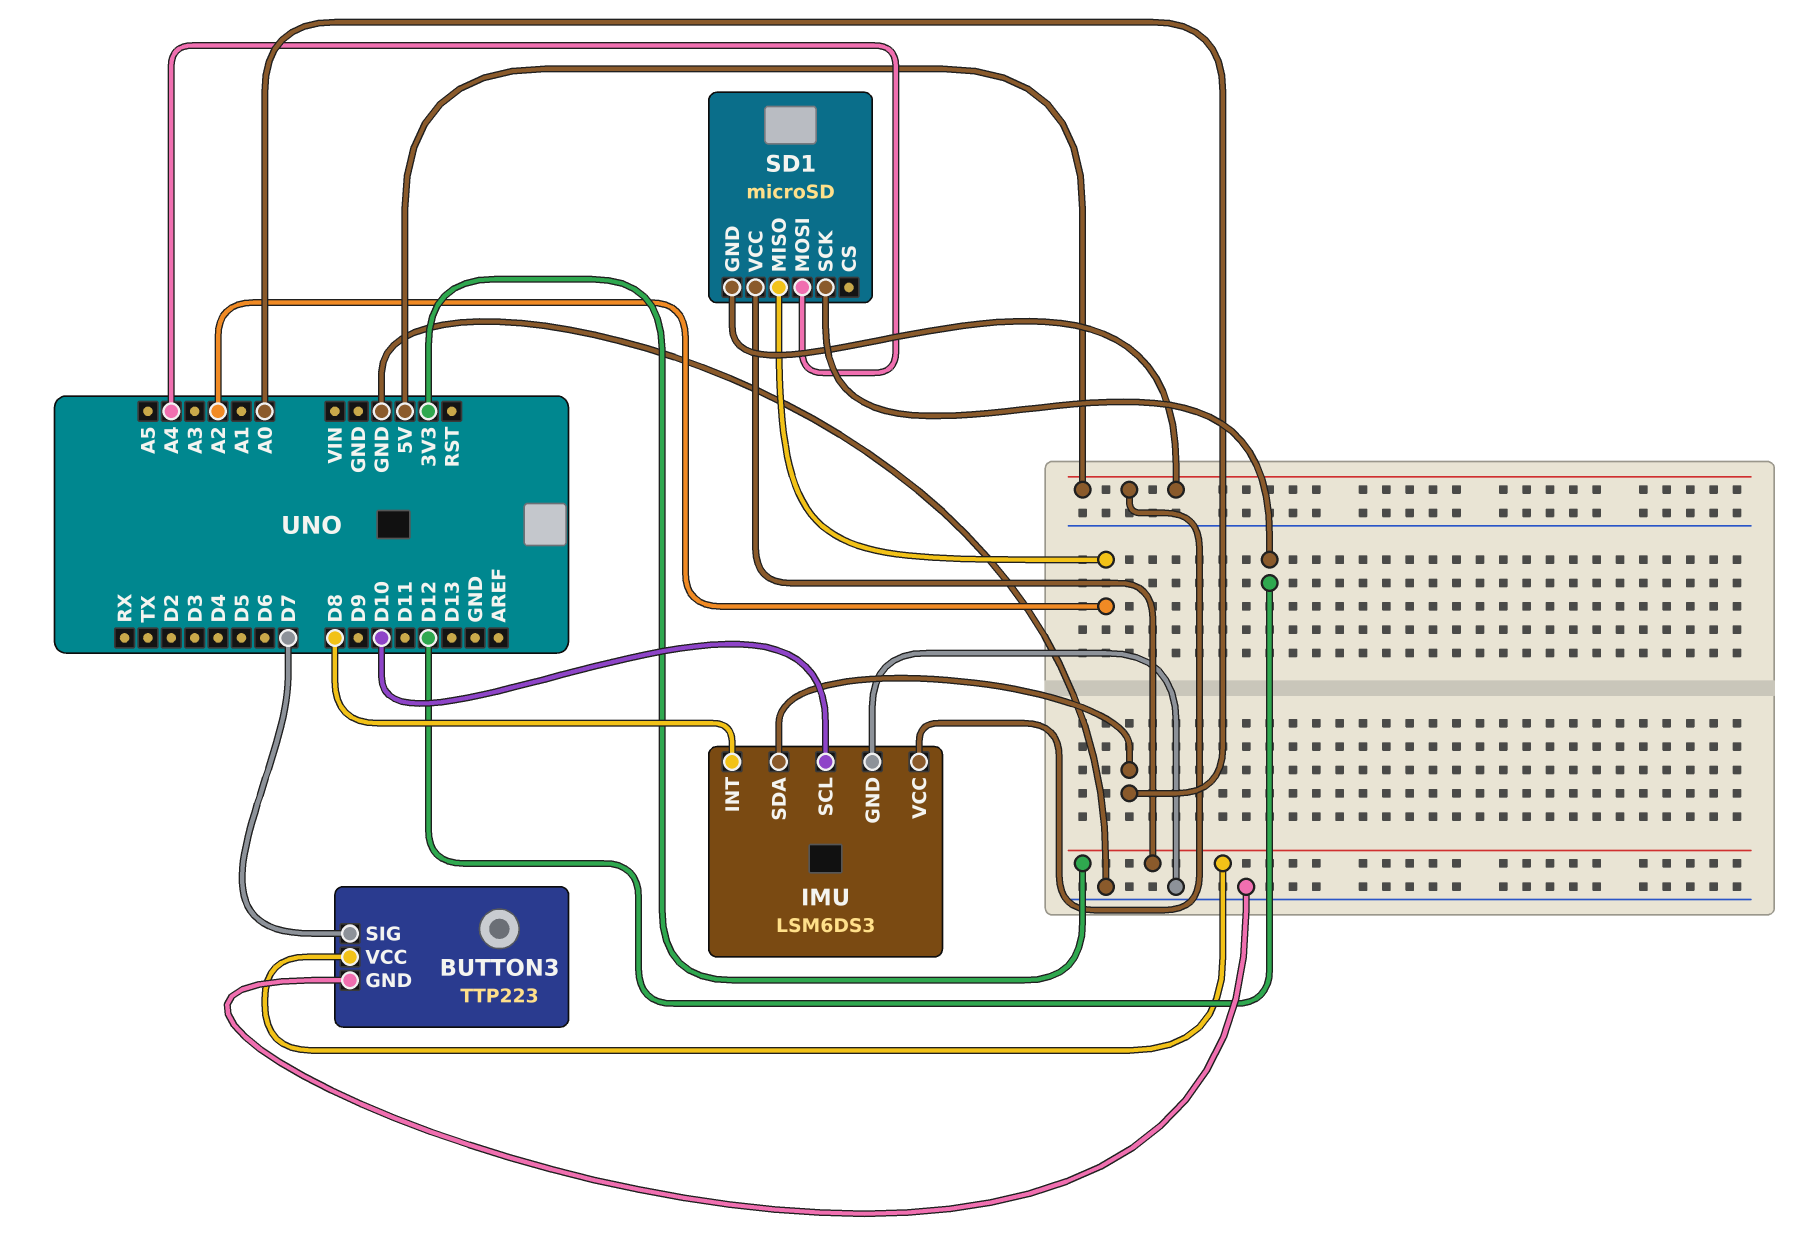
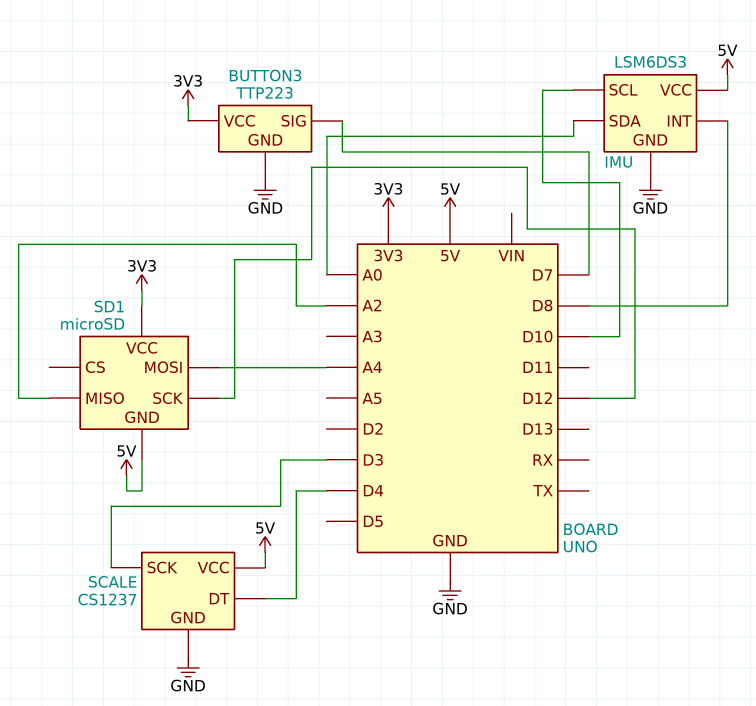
SCALE: none -> CS1237
SCALE pin DT: none -> D4
SCALE pin GND: none -> GND
SCALE pin SCK: none -> D3
SCALE pin VCC: none -> 5V

